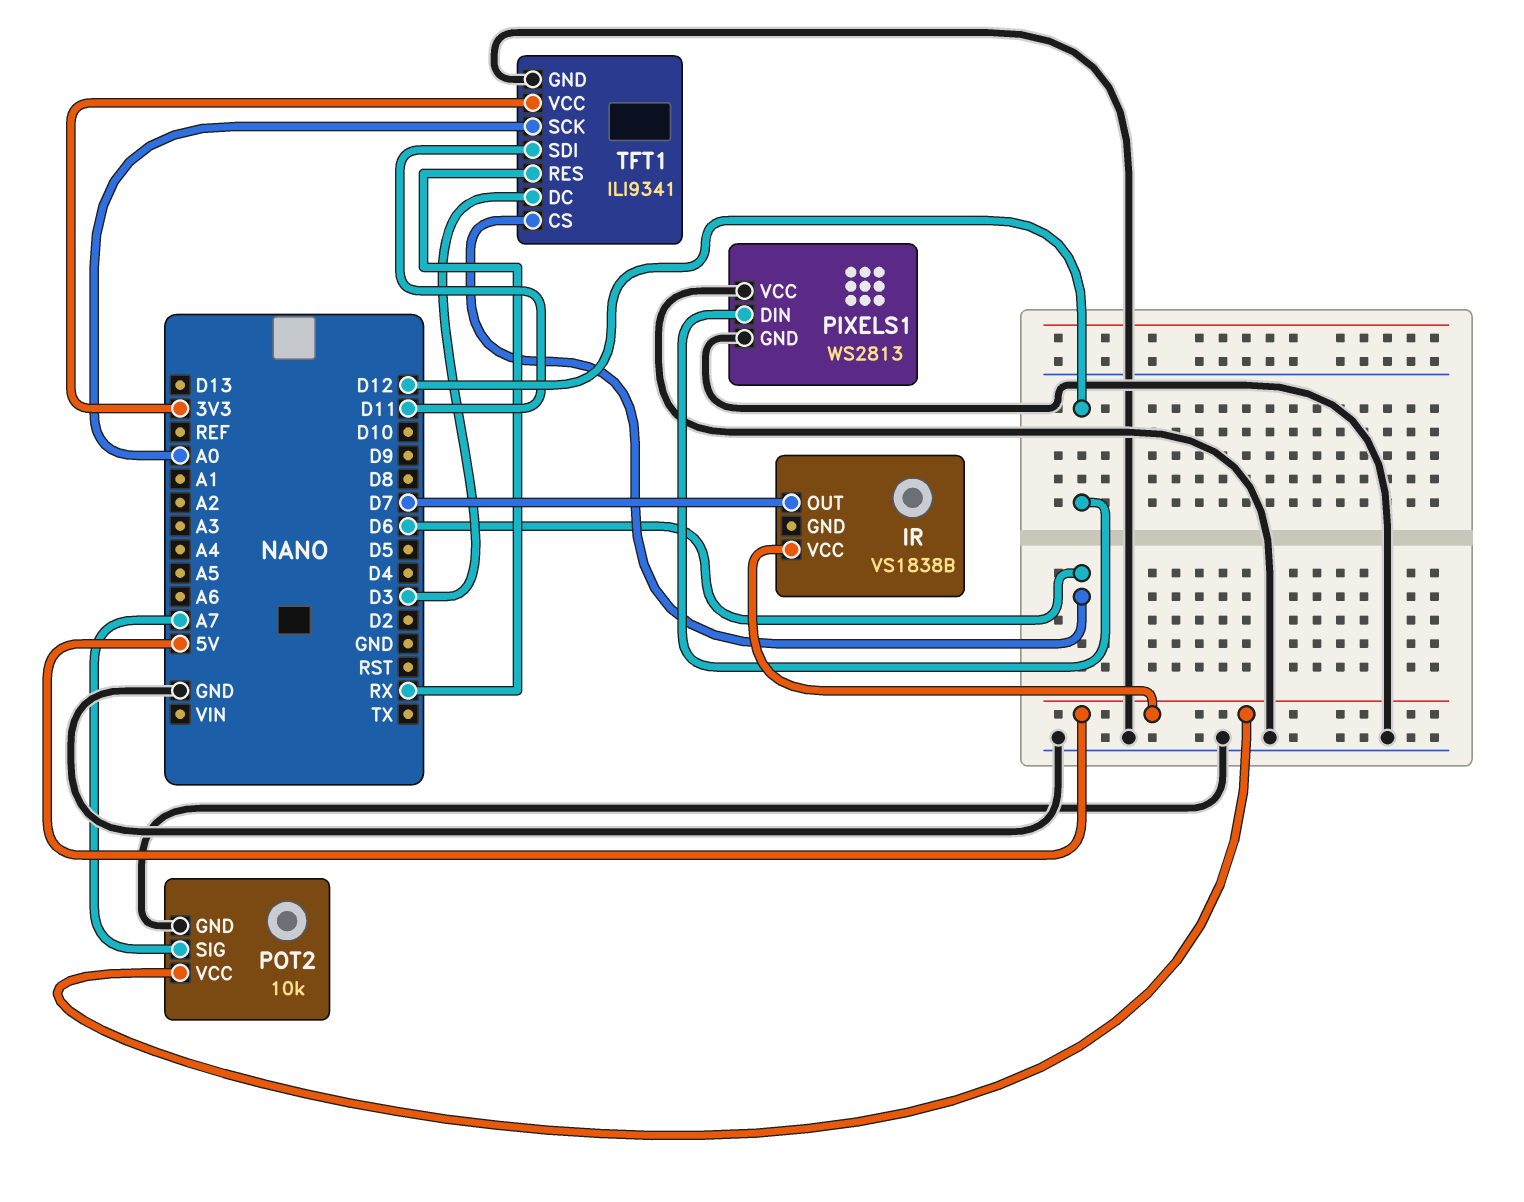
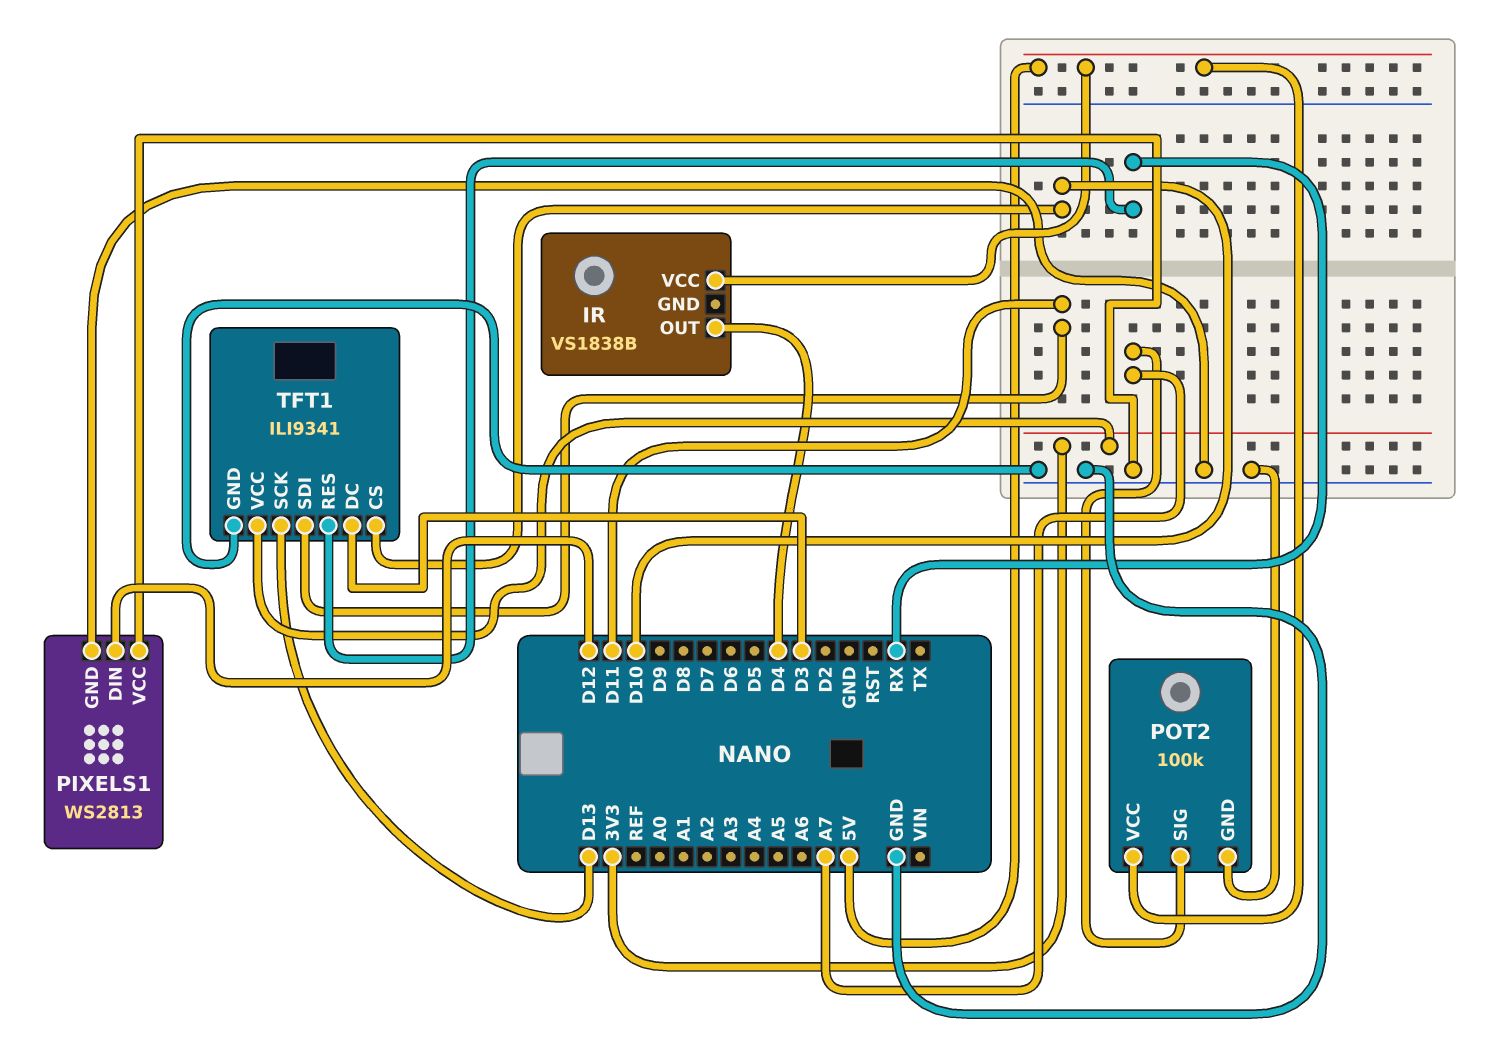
IR pin OUT: D7 -> D4
POT2: 10k -> 100k
TFT1 pin CS: D6 -> D10
TFT1 pin SCK: A0 -> D13

